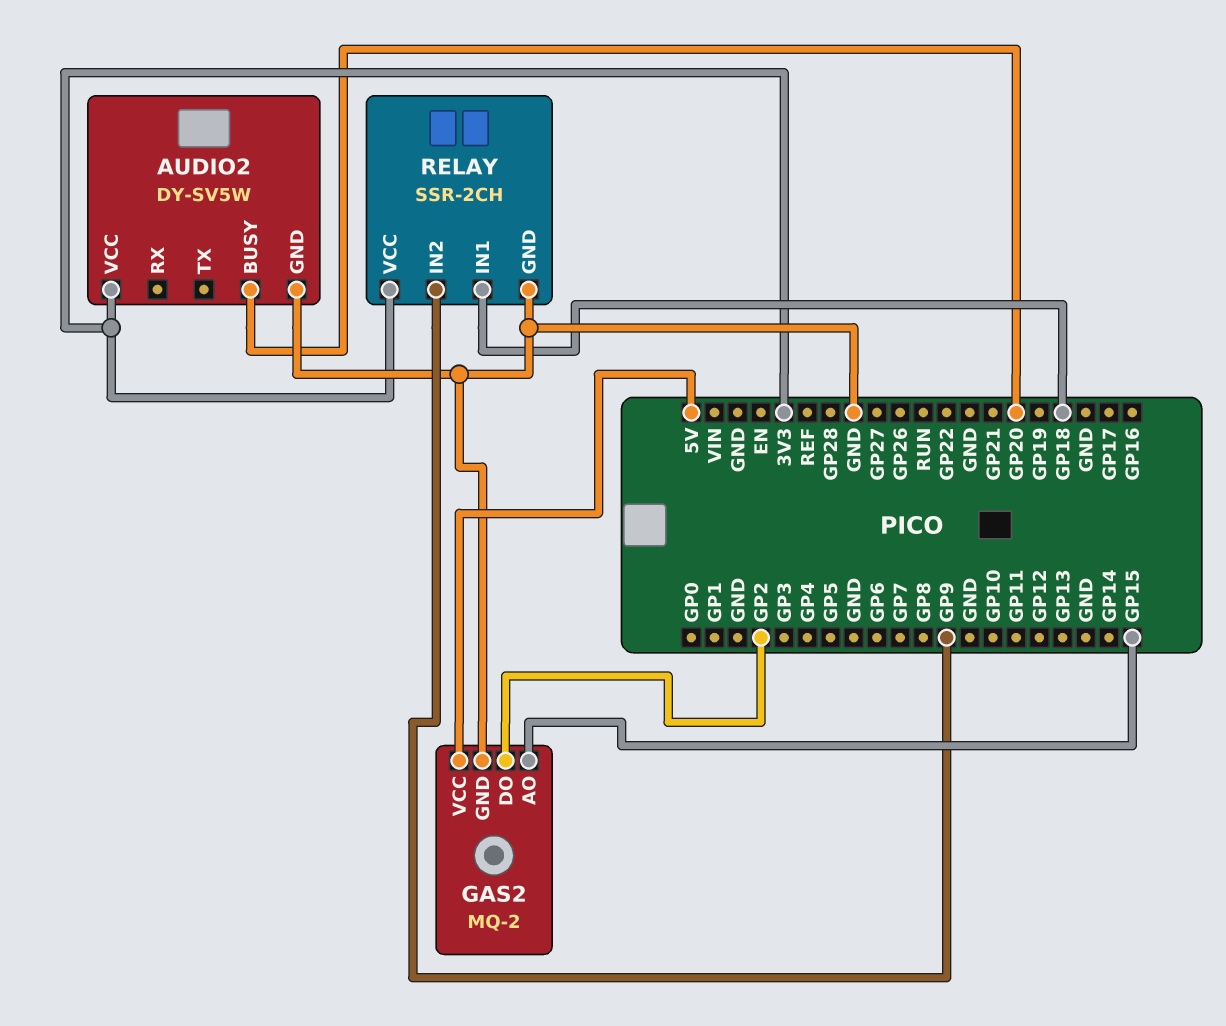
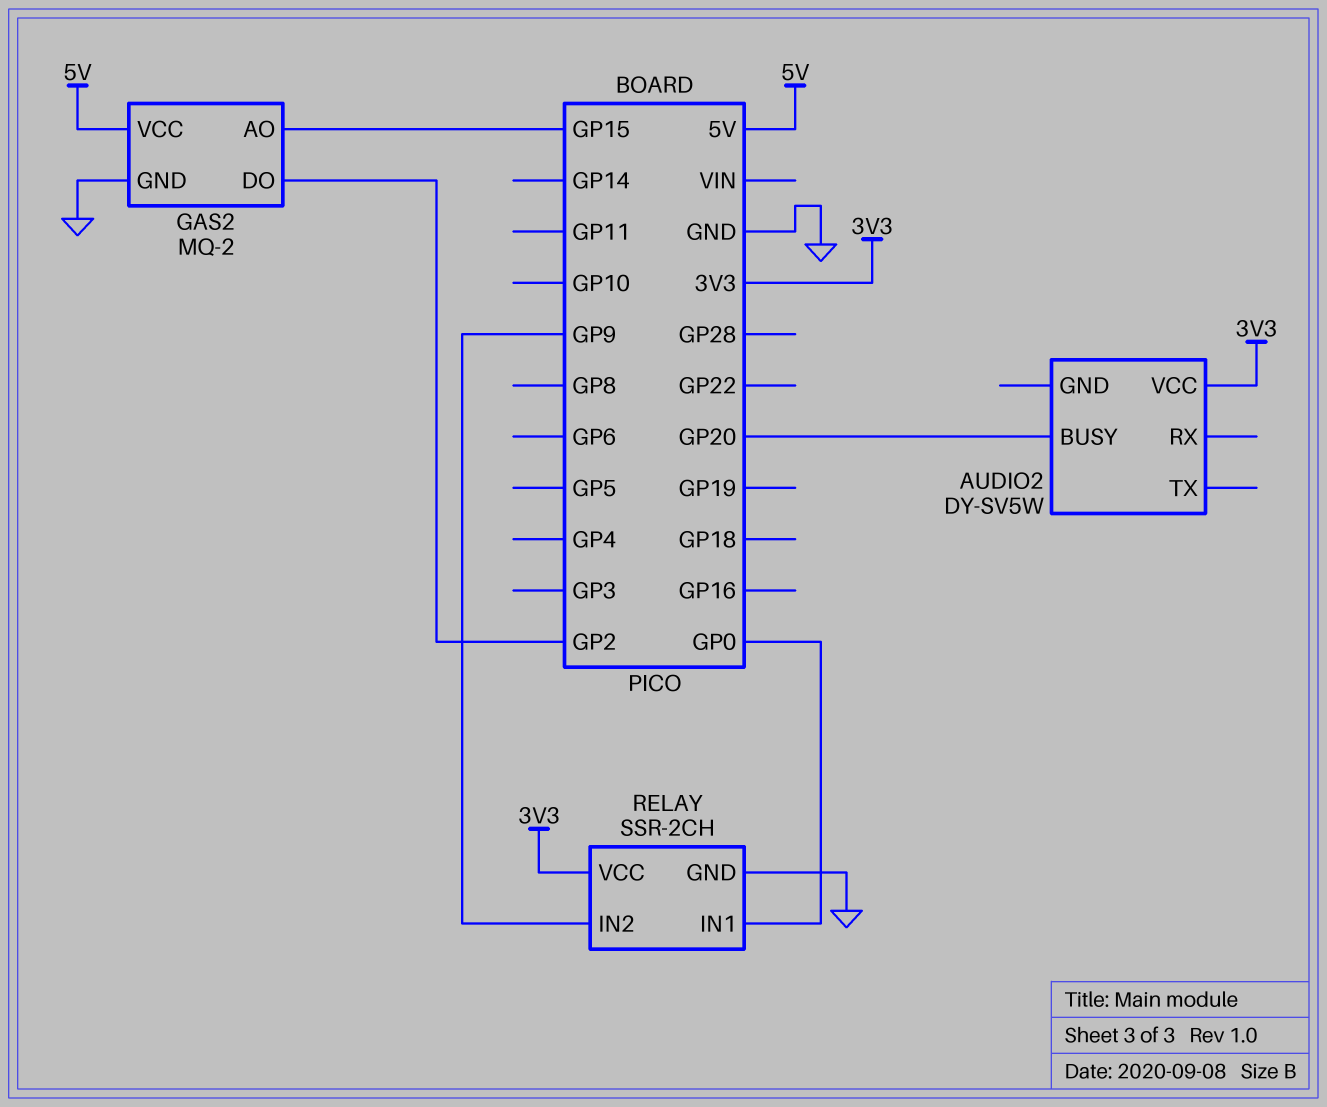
AUDIO2 pin GND: GND -> none
RELAY pin IN1: GP18 -> GP0

